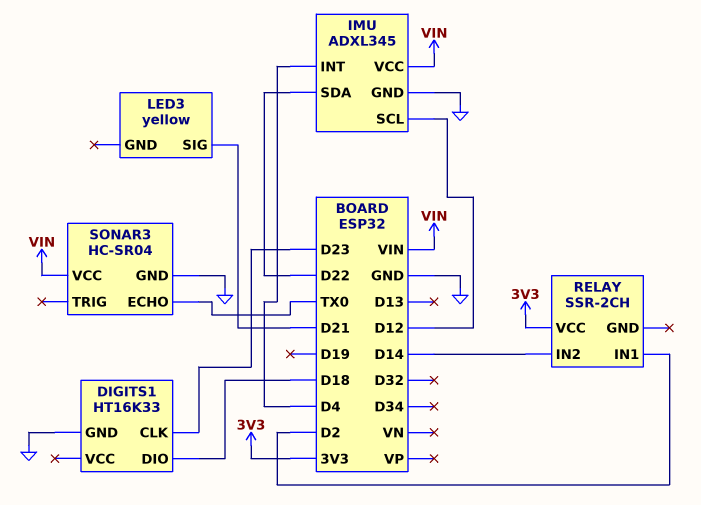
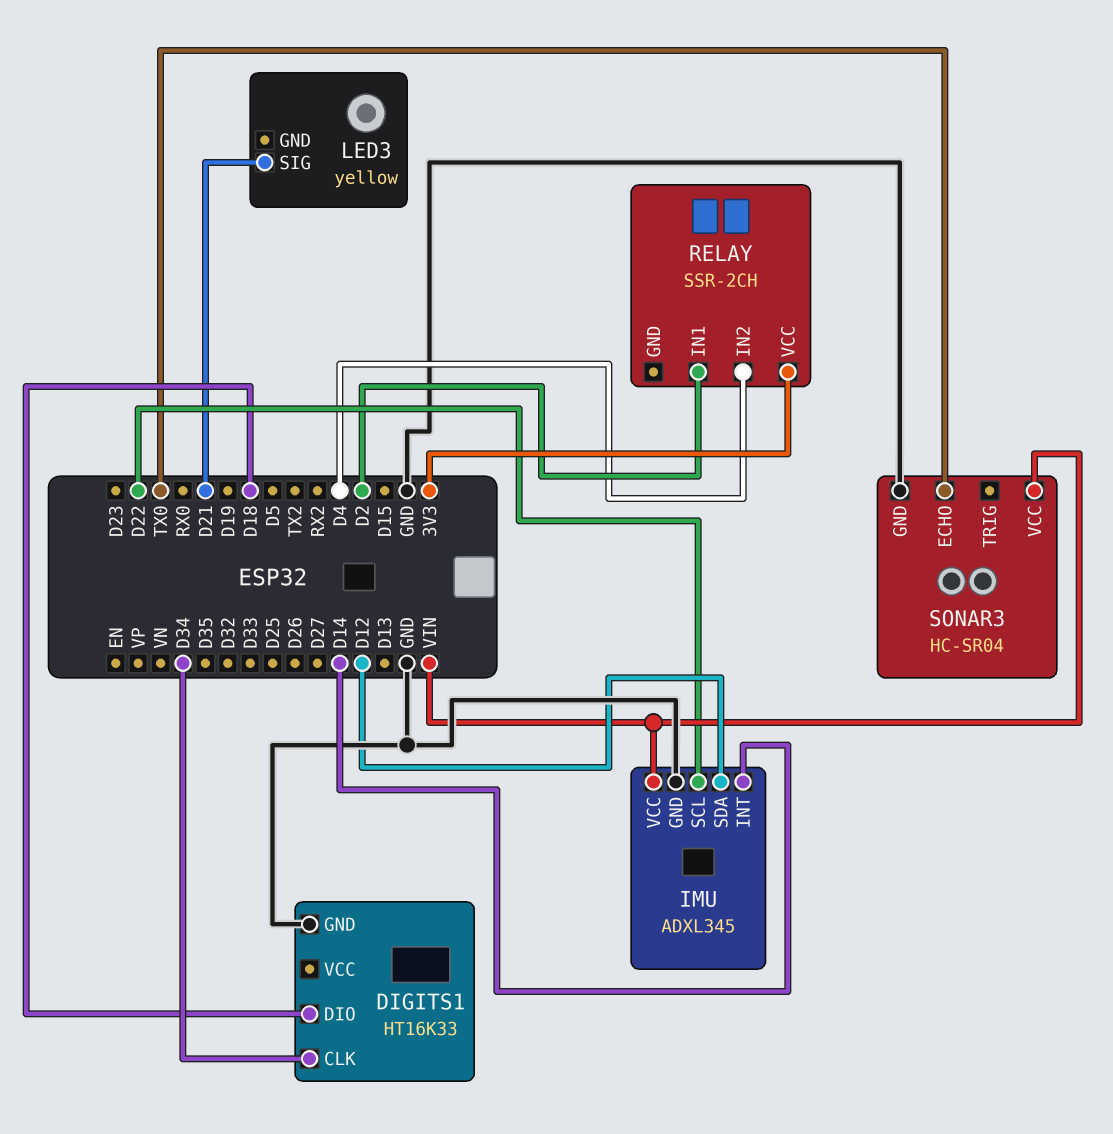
DIGITS1 pin CLK: D23 -> D34
IMU pin INT: D4 -> D14
IMU pin SCL: D12 -> D22
IMU pin SDA: D22 -> D12
RELAY pin IN2: D14 -> D4

